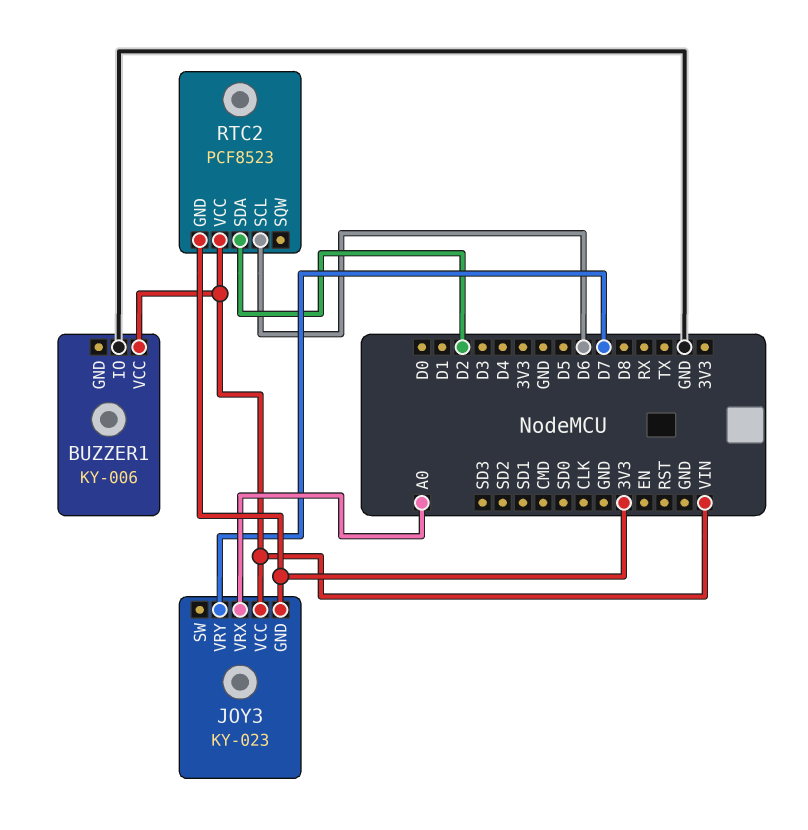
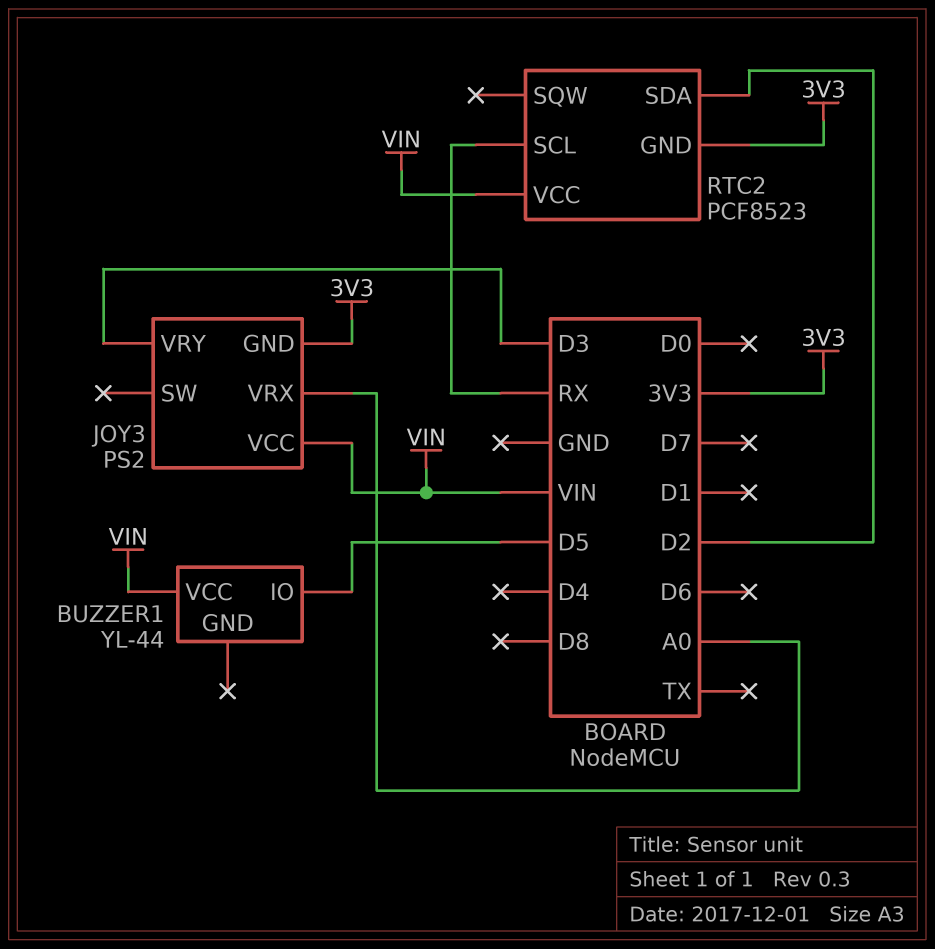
BUZZER1: KY-006 -> YL-44
BUZZER1 pin IO: GND -> D5
JOY3: KY-023 -> PS2
JOY3 pin VRY: D7 -> D3
RTC2 pin SCL: D6 -> RX

